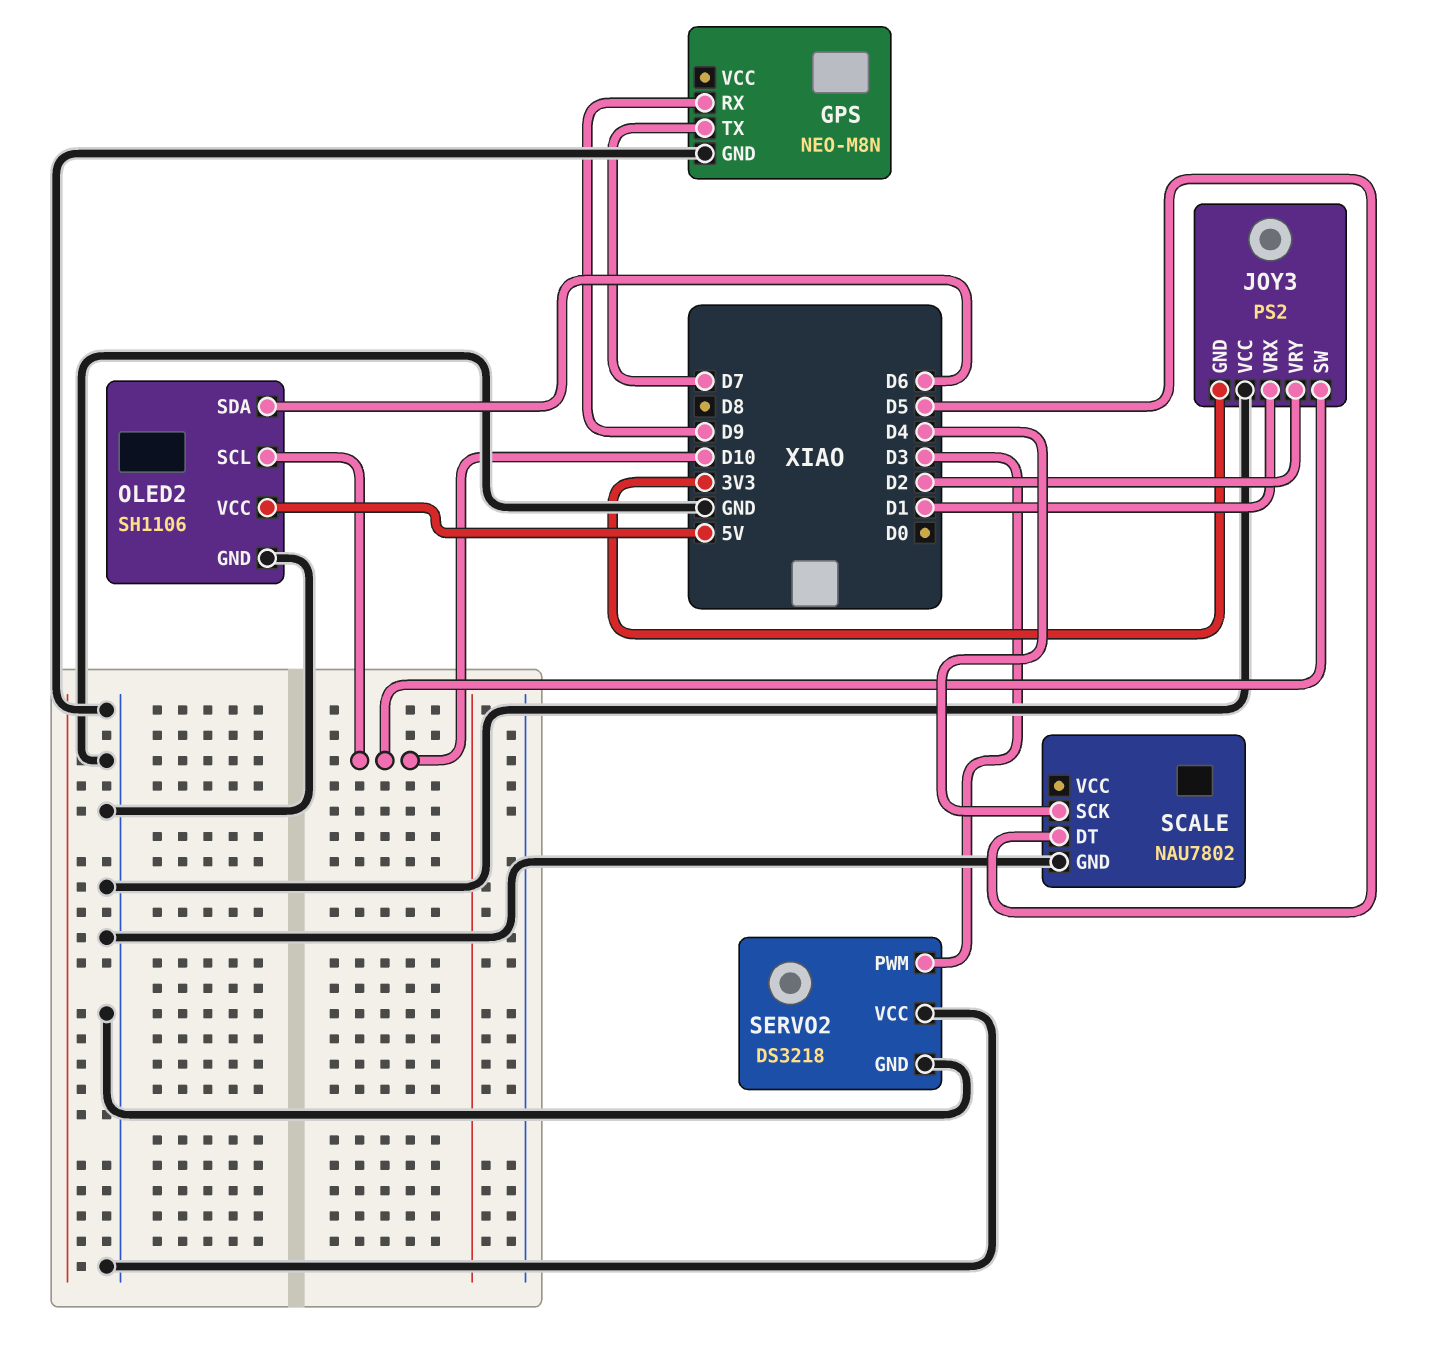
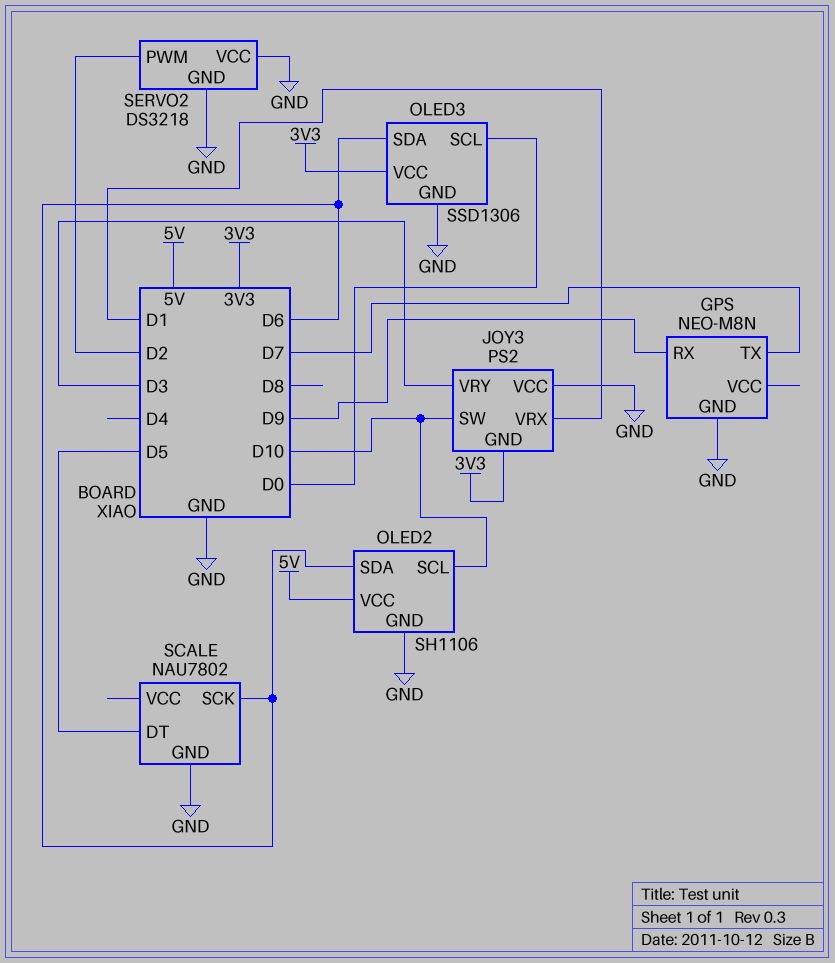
JOY3 pin VRY: D2 -> D3
OLED3: none -> SSD1306
OLED3 pin GND: none -> GND
OLED3 pin SCL: none -> D0
OLED3 pin SDA: none -> D6
OLED3 pin VCC: none -> 3V3
SCALE pin SCK: D4 -> D6
SERVO2 pin PWM: D3 -> D2

